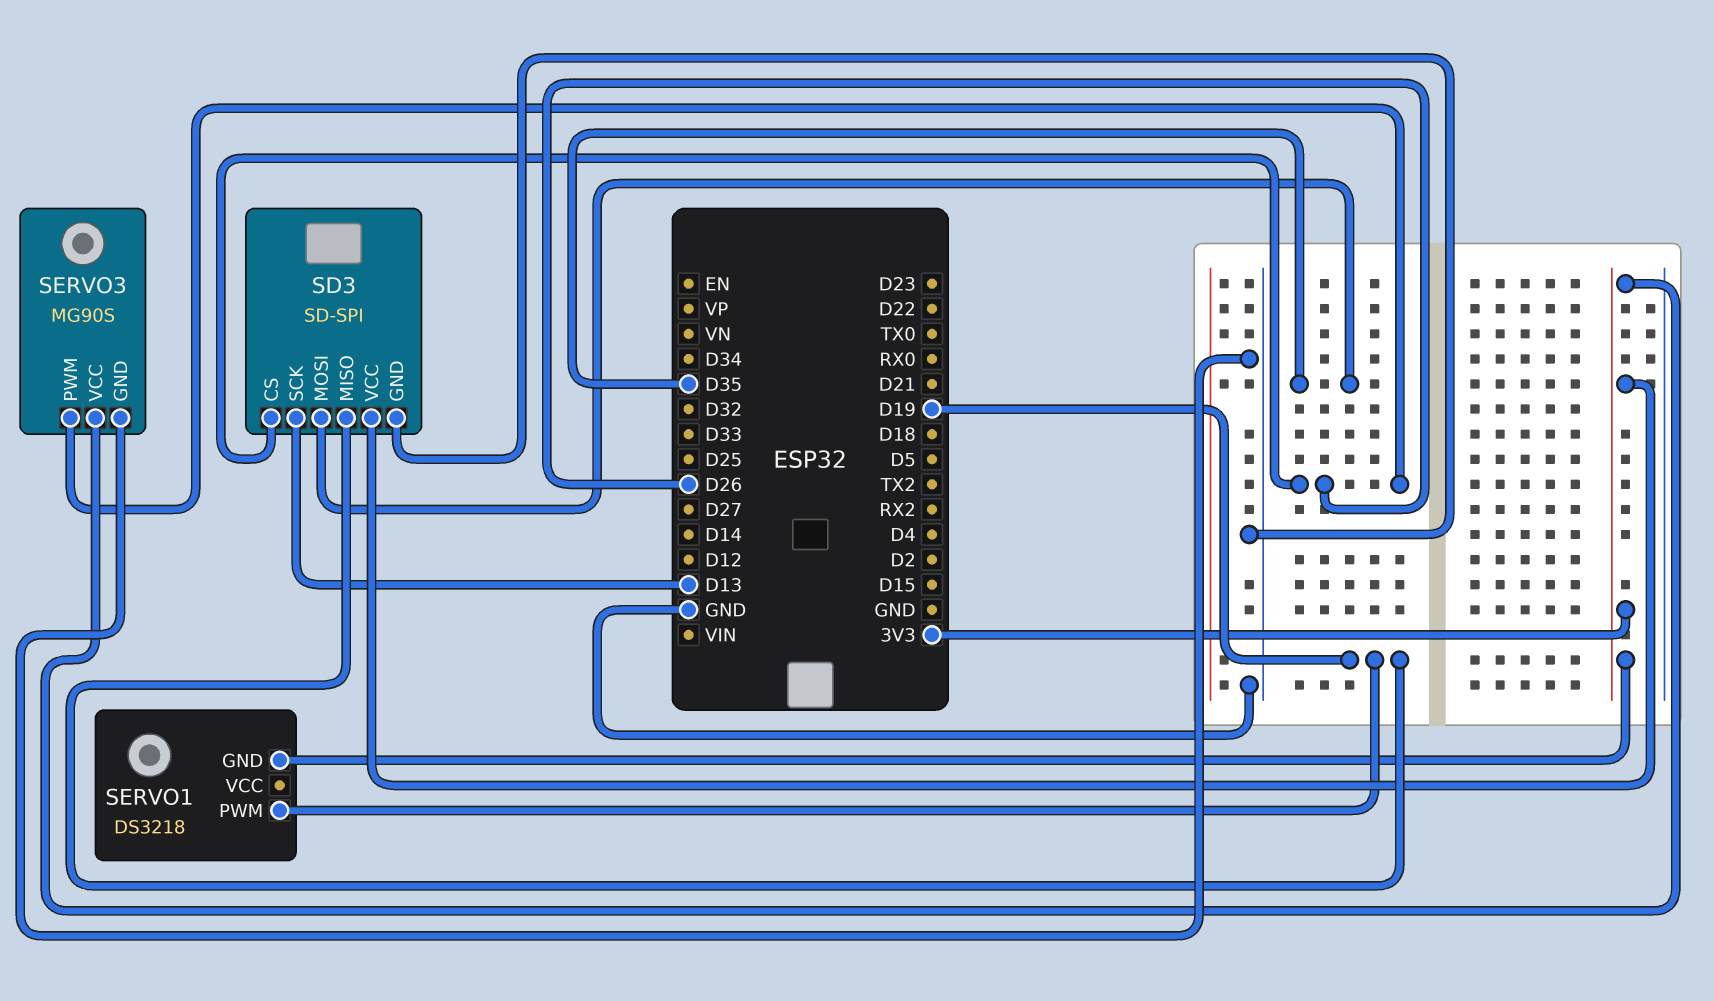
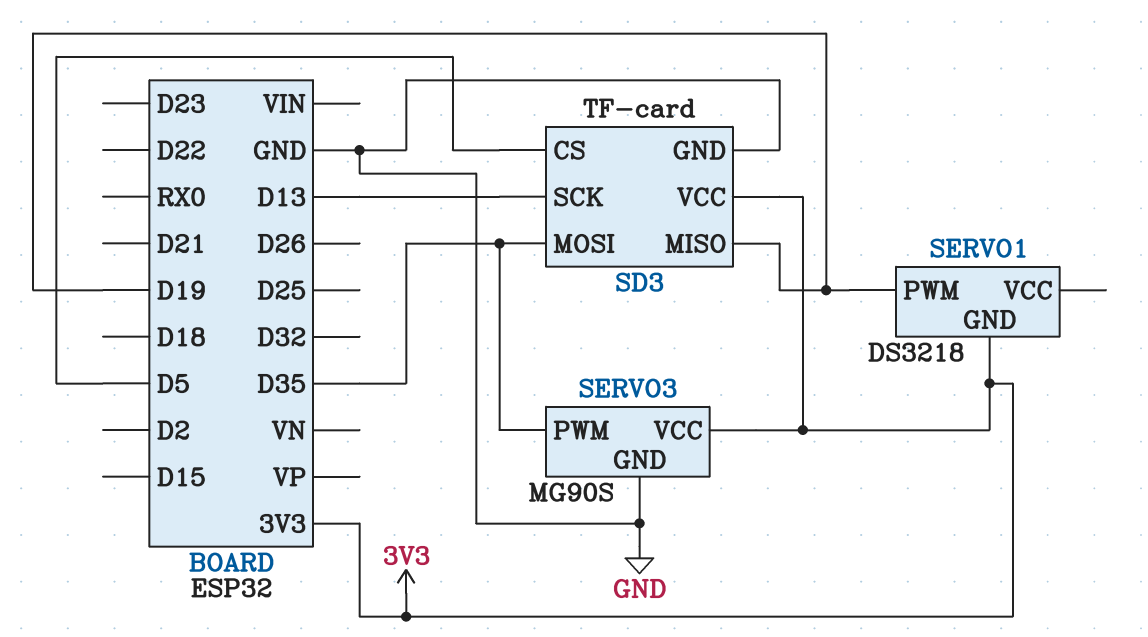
SD3: SD-SPI -> TF-card
SD3 pin CS: D26 -> D5
SERVO3 pin PWM: D26 -> D35

